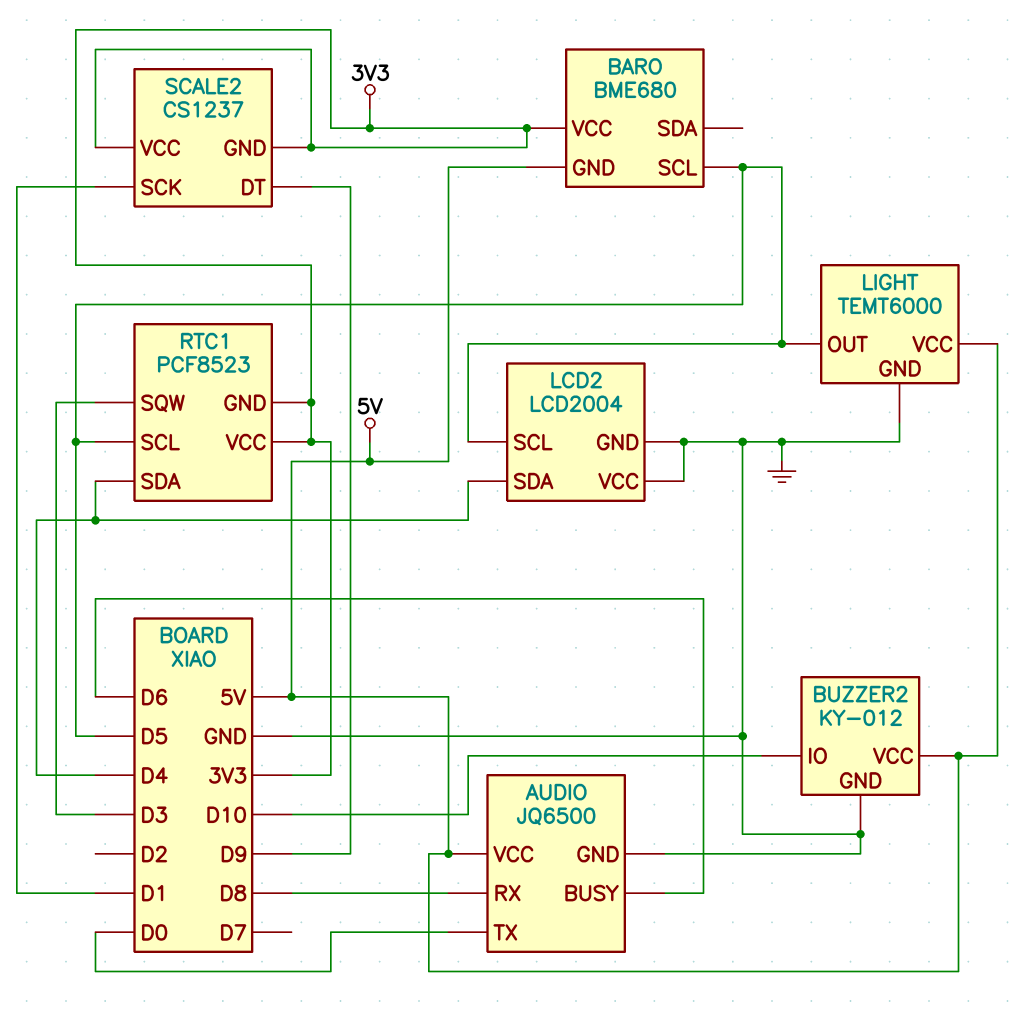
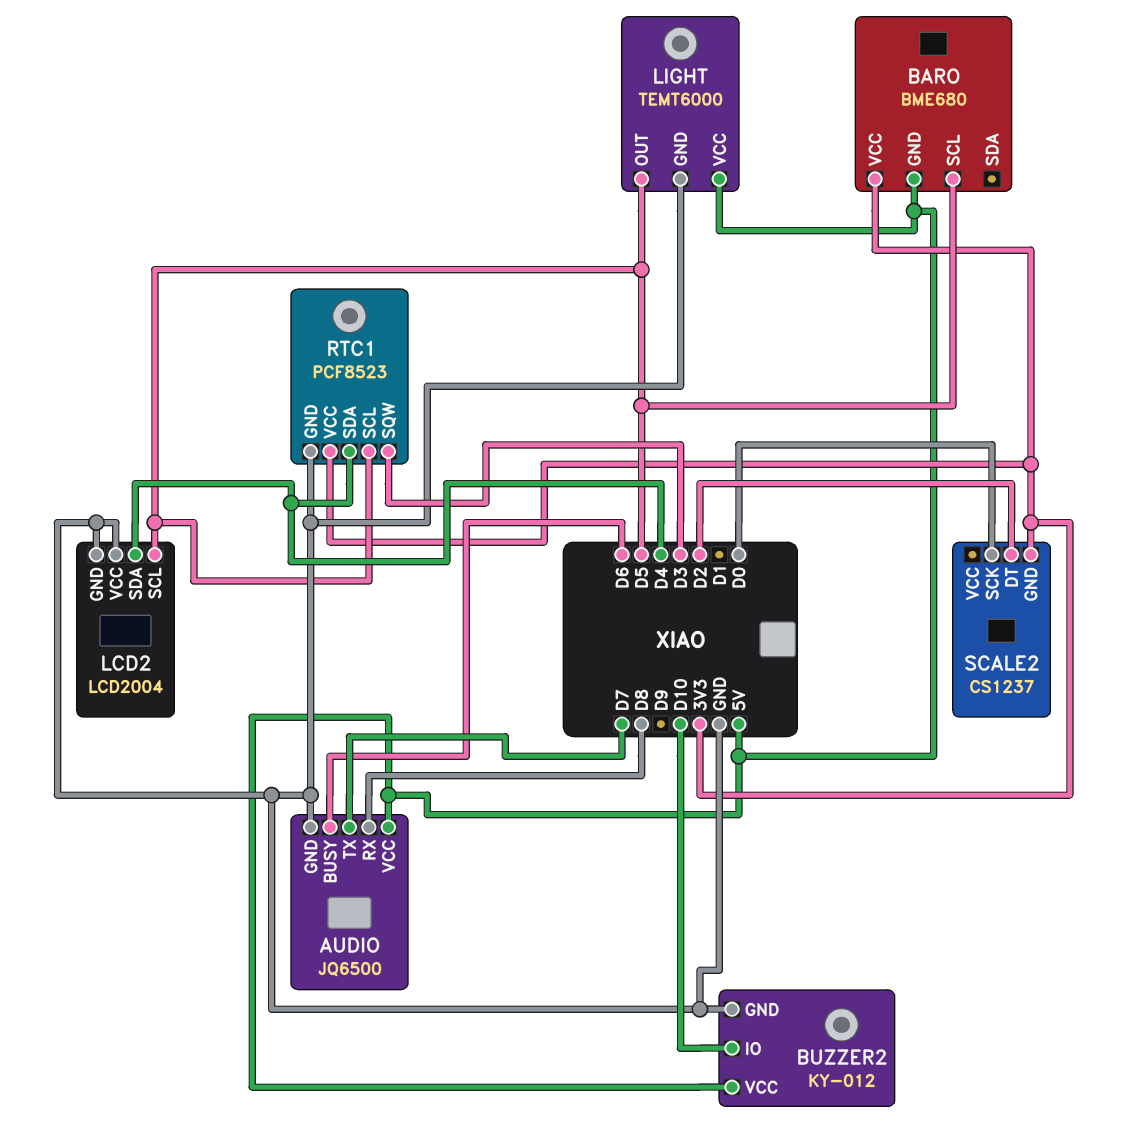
AUDIO pin TX: D0 -> D7
RTC1 pin GND: 3V3 -> GND
SCALE2 pin DT: D9 -> D2
SCALE2 pin SCK: D1 -> D0
SCALE2 pin VCC: 3V3 -> none

